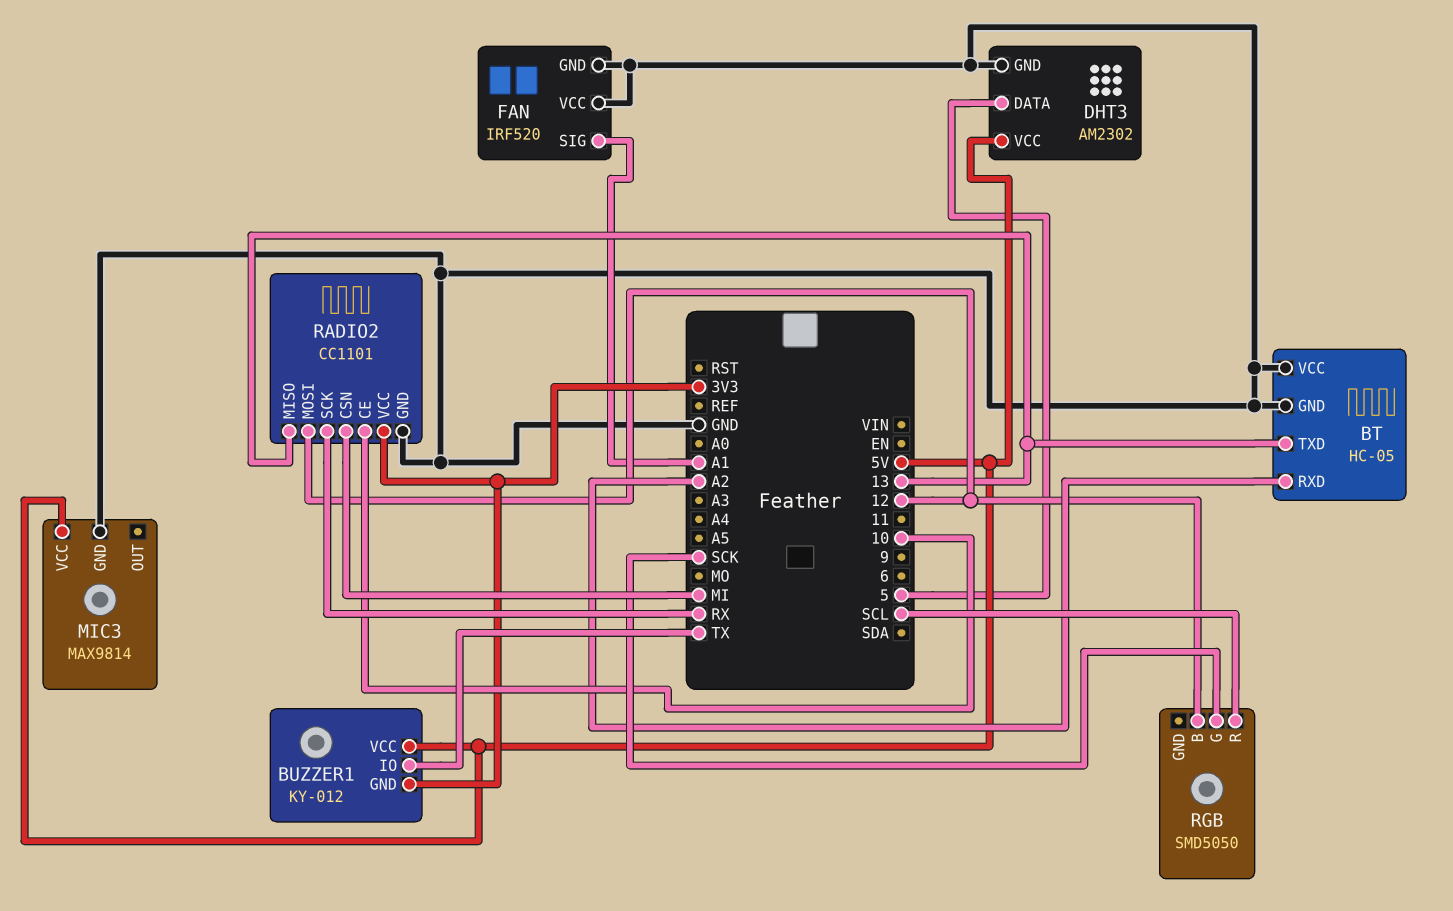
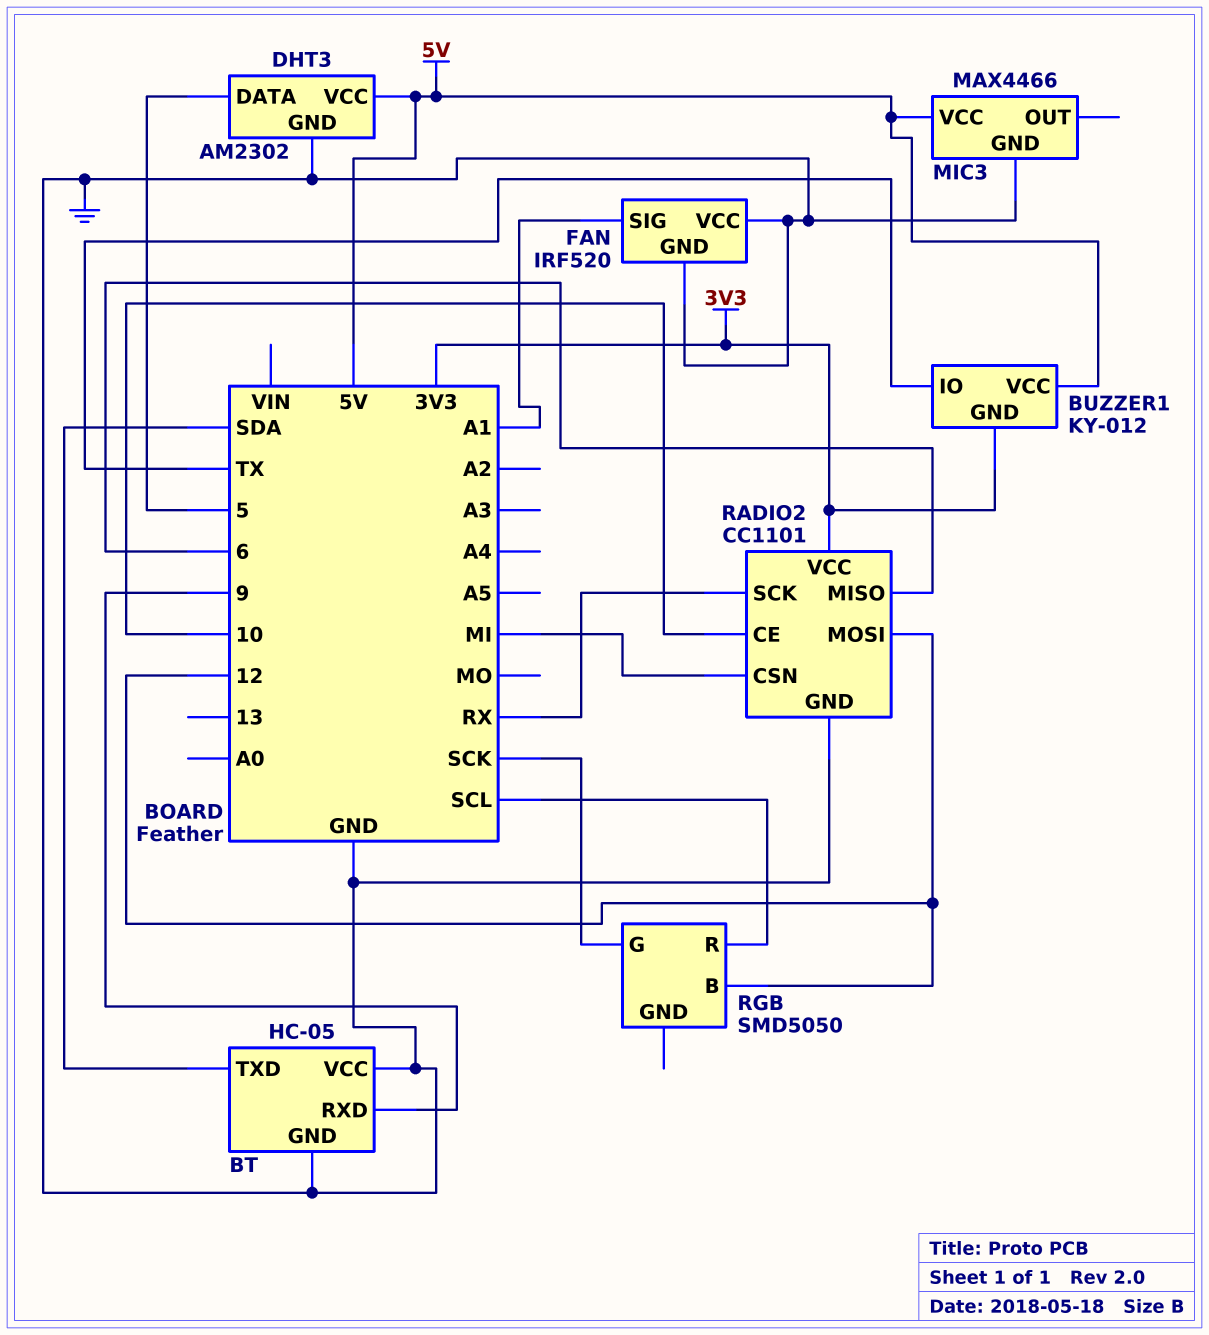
BT pin RXD: A2 -> 9
BT pin TXD: 13 -> SDA
MIC3: MAX9814 -> MAX4466
RADIO2 pin MISO: 13 -> 6

